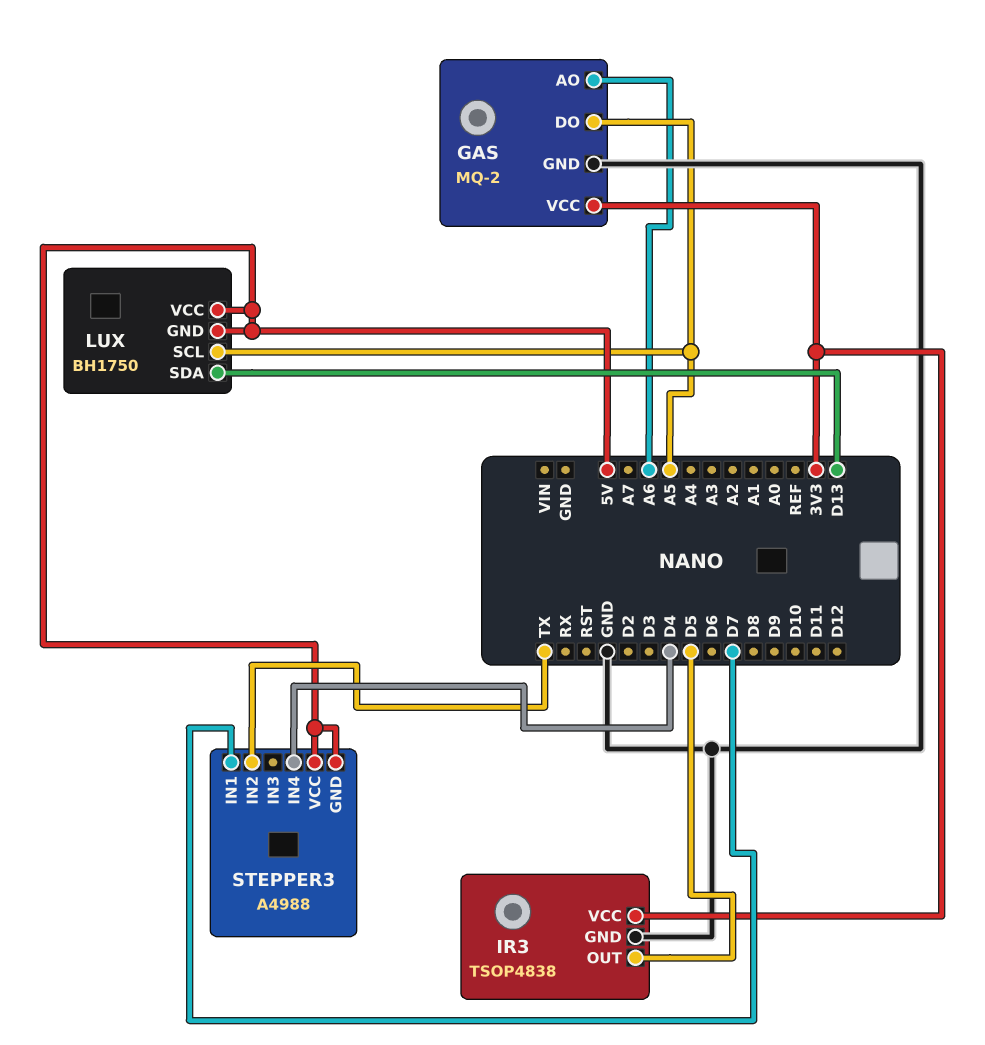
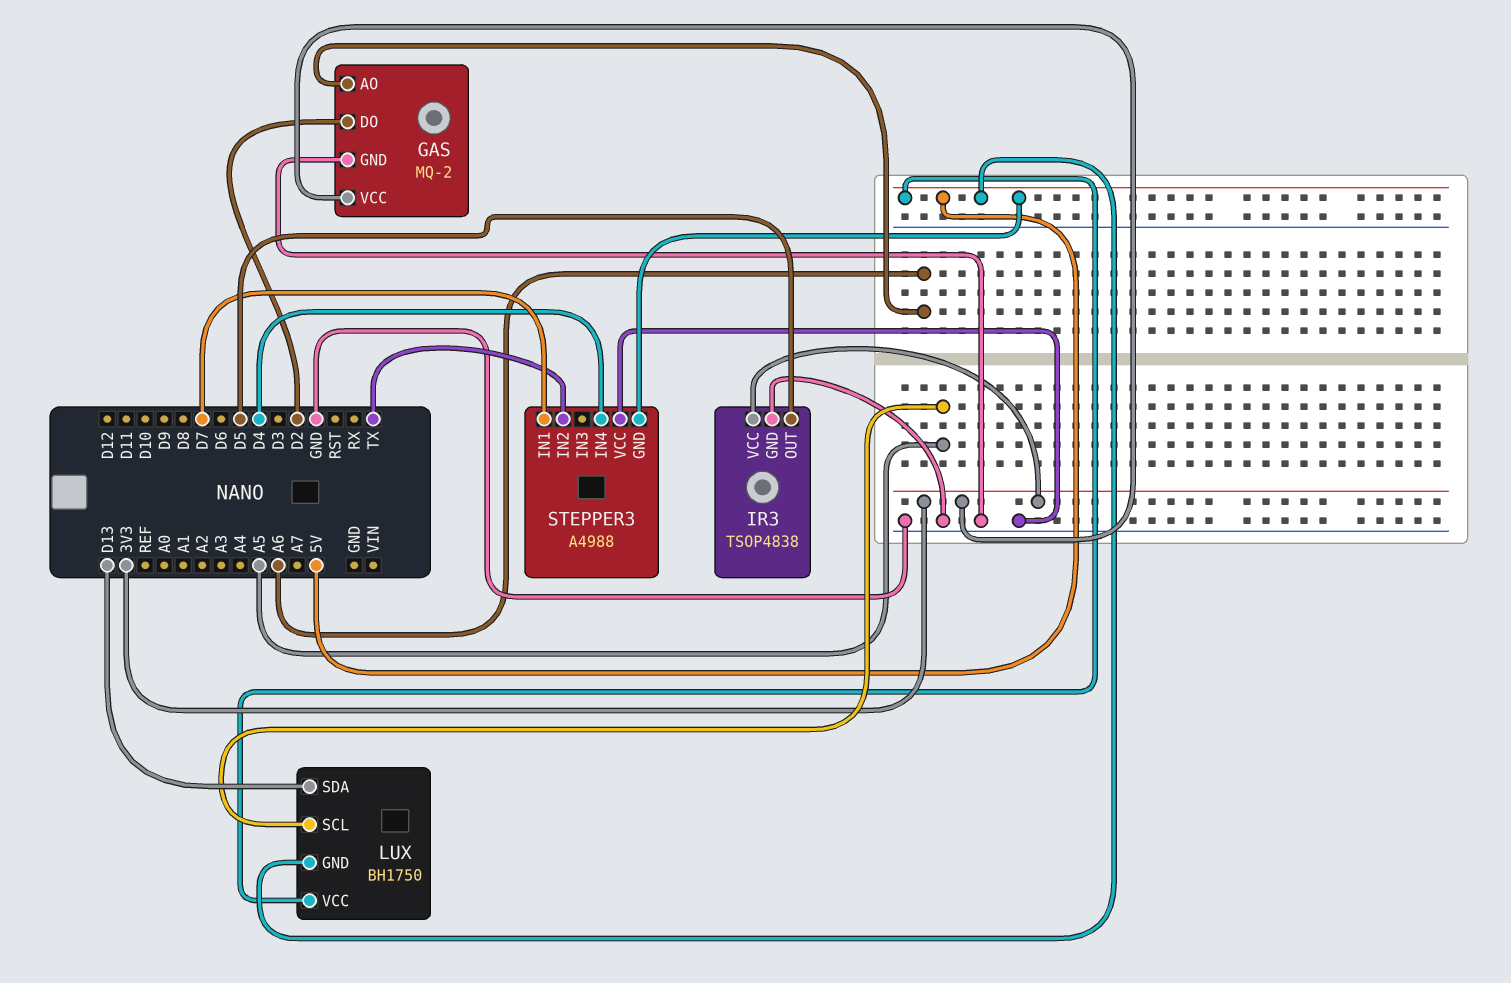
GAS pin DO: A5 -> D2
STEPPER3 pin VCC: 5V -> GND

